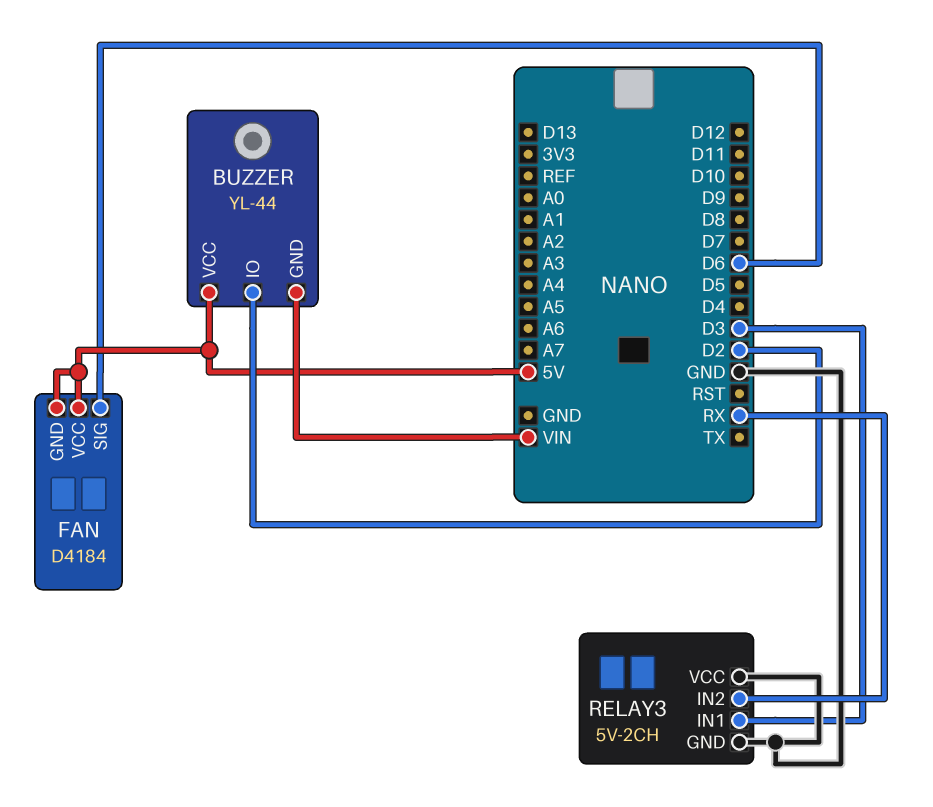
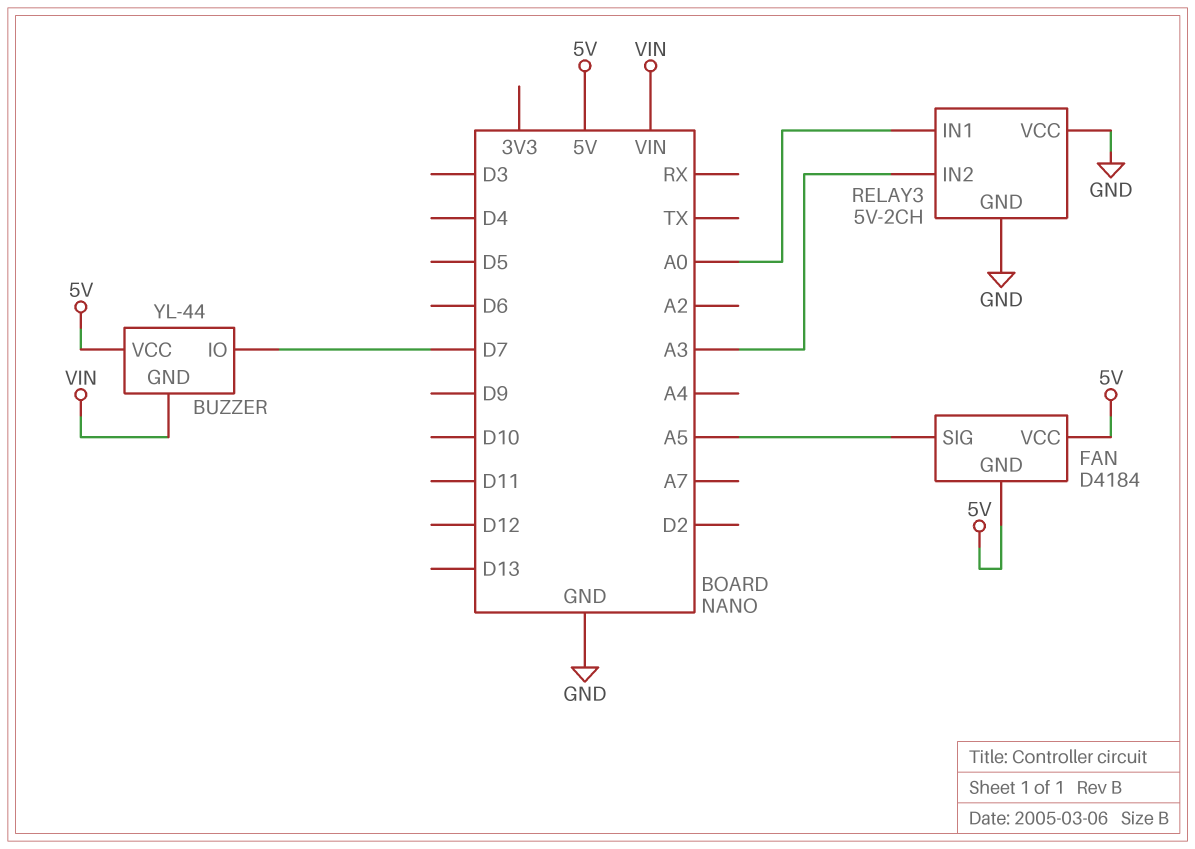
BUZZER pin IO: D2 -> D7
FAN pin SIG: D6 -> A5
RELAY3 pin IN1: D3 -> A0
RELAY3 pin IN2: RX -> A3

